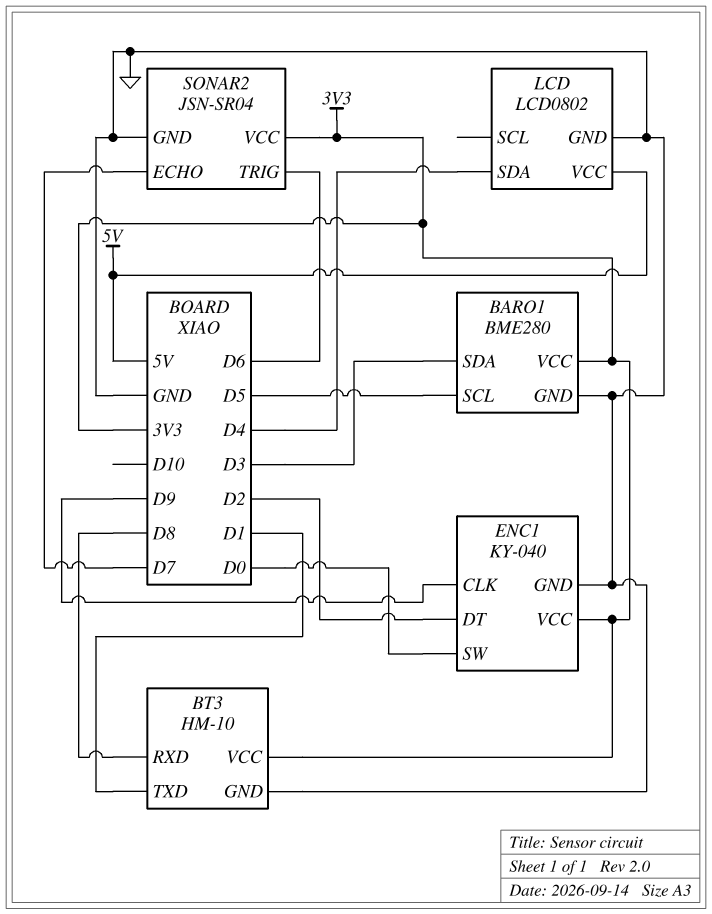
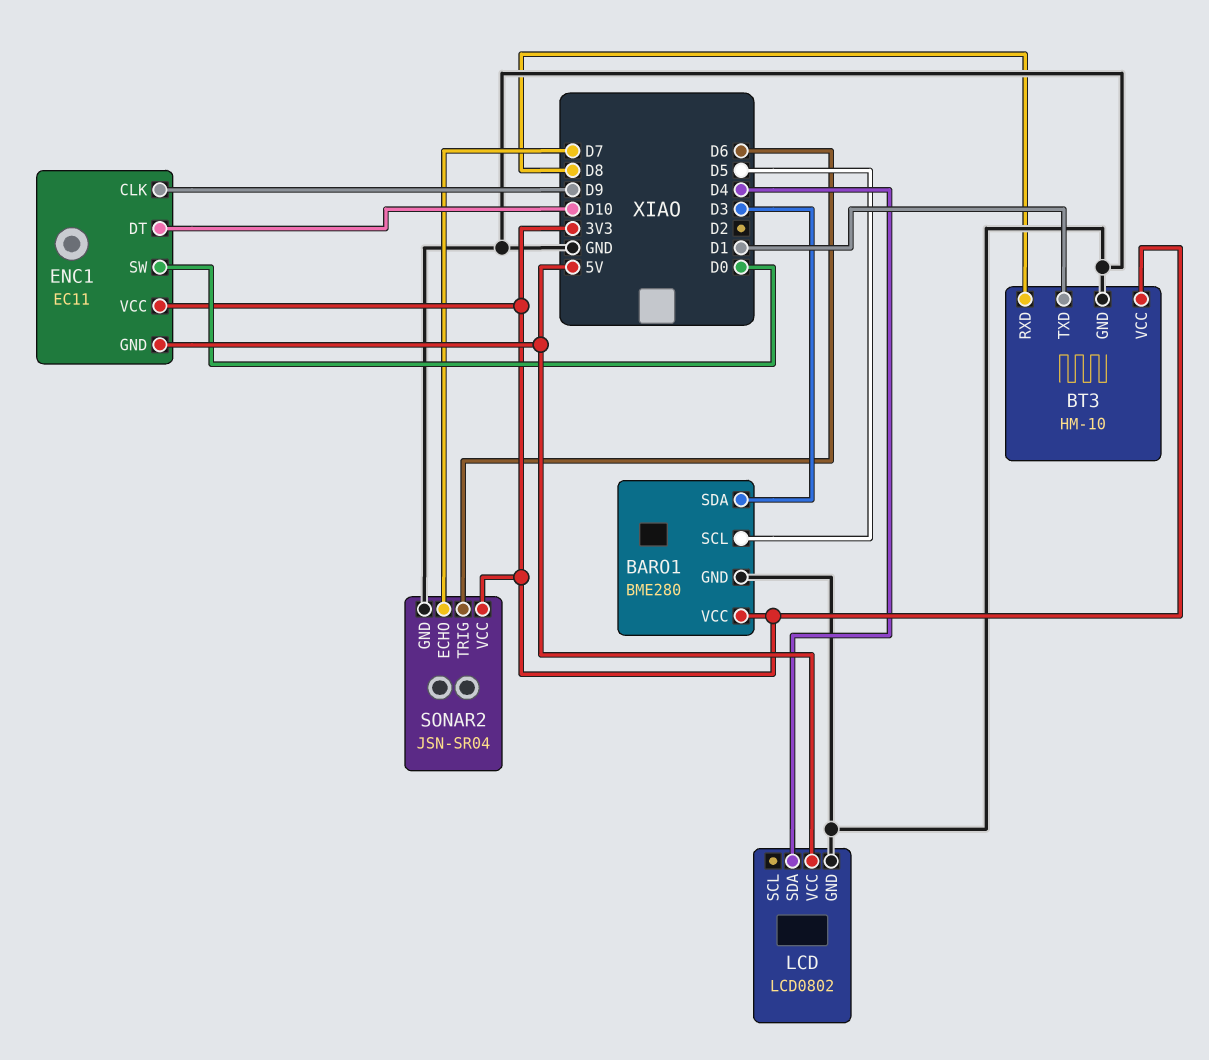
ENC1: KY-040 -> EC11
ENC1 pin DT: D2 -> D10
ENC1 pin GND: GND -> 5V

